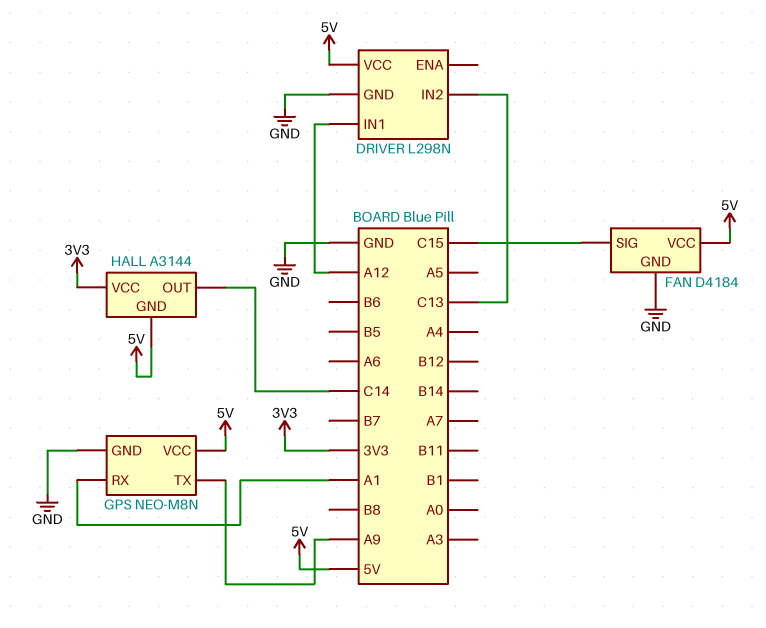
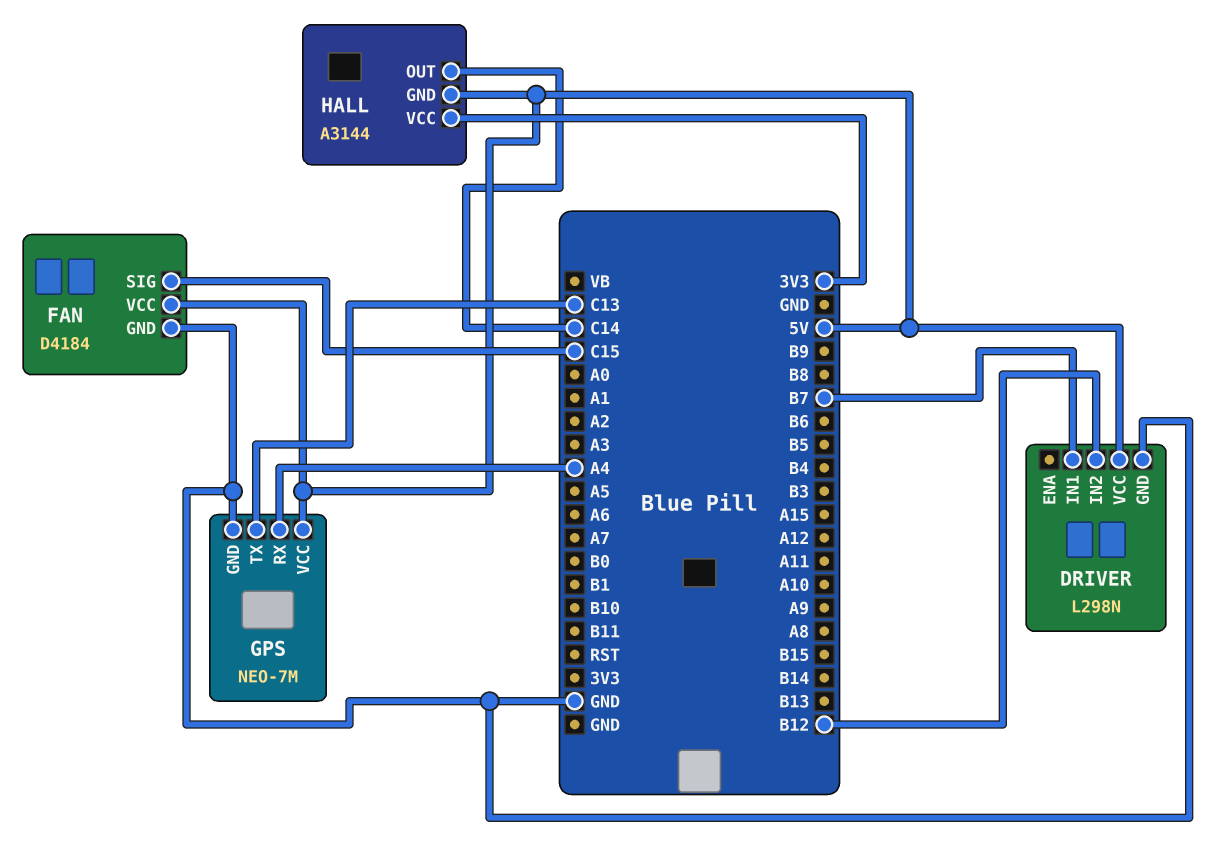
DRIVER pin IN1: A12 -> B7
DRIVER pin IN2: C13 -> B12
GPS: NEO-M8N -> NEO-7M
GPS pin RX: A1 -> A4
GPS pin TX: A9 -> C13

